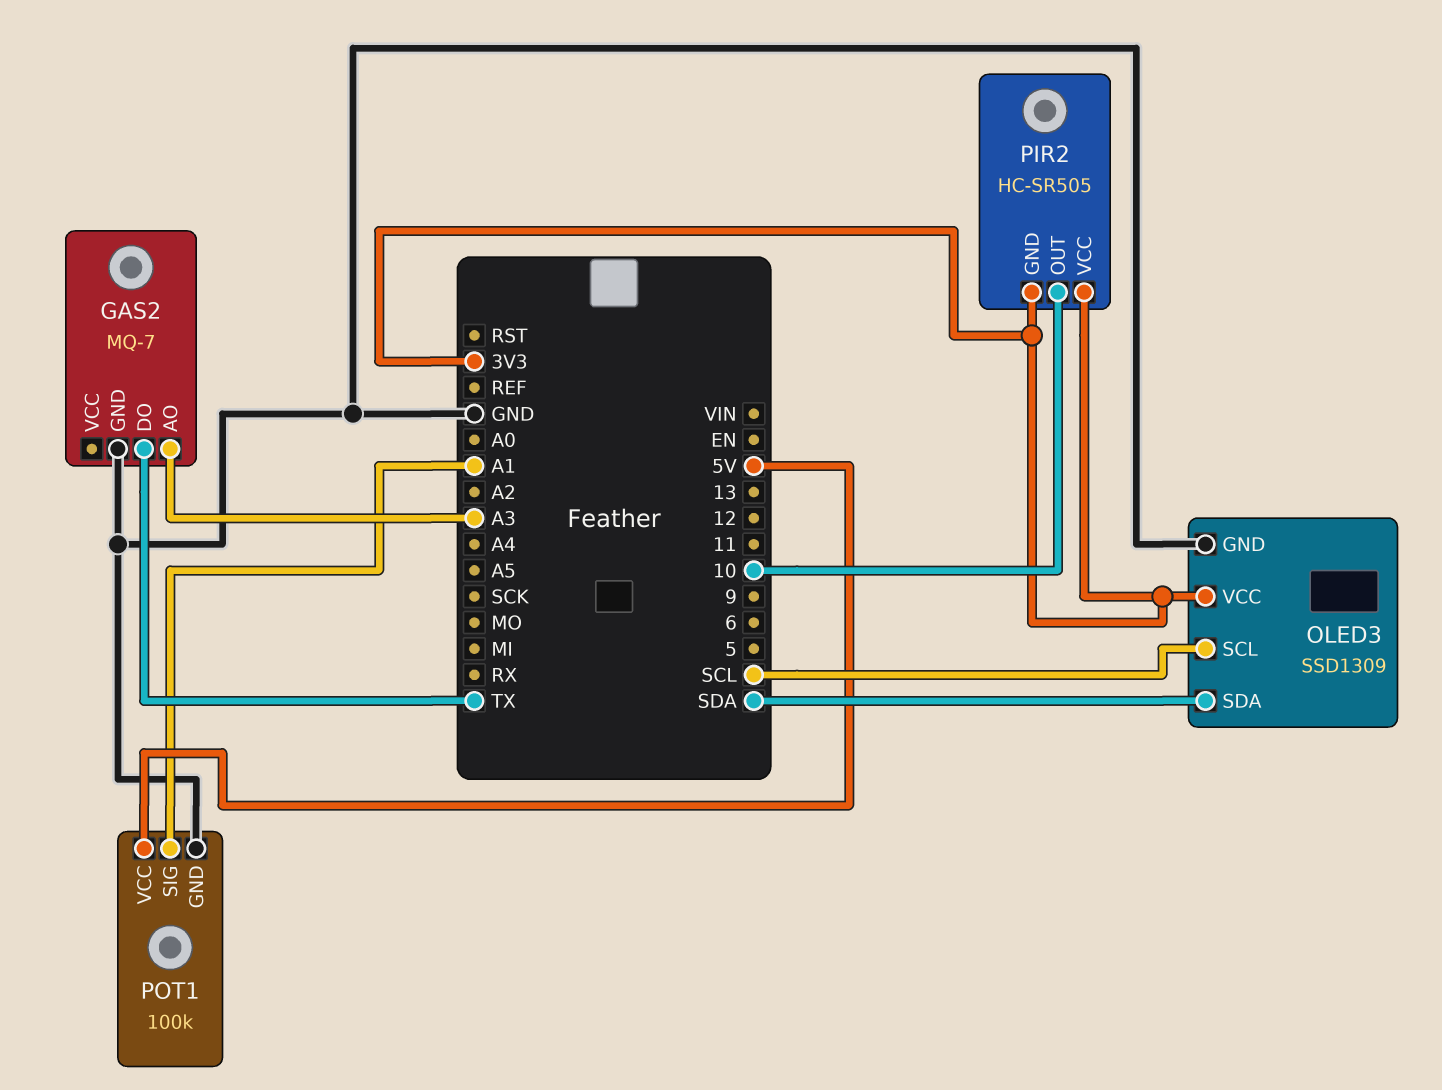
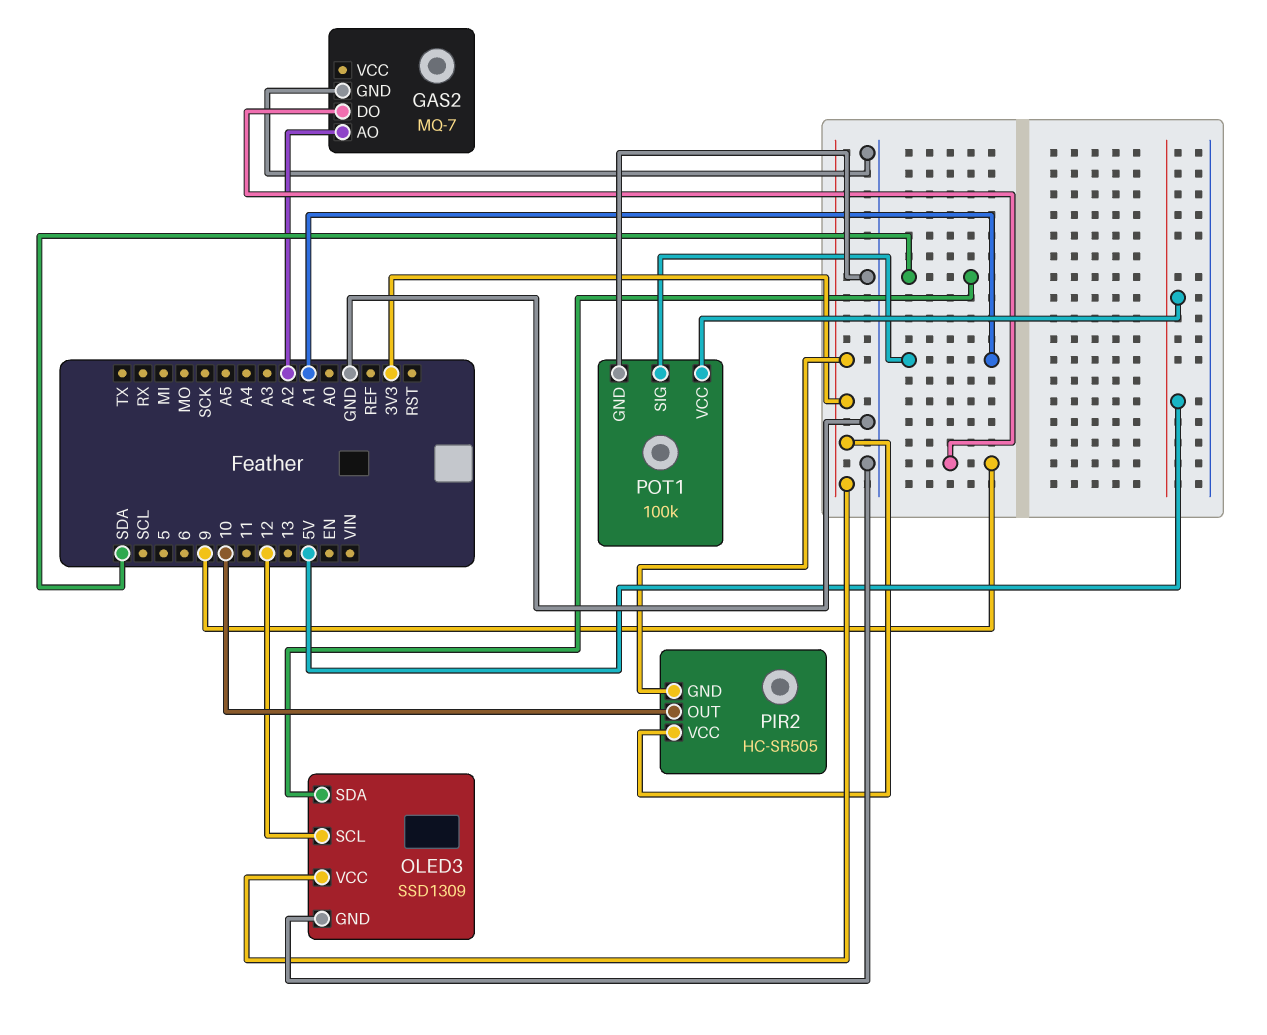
GAS2 pin AO: A3 -> A2
GAS2 pin DO: TX -> 9
OLED3 pin SCL: SCL -> 12

